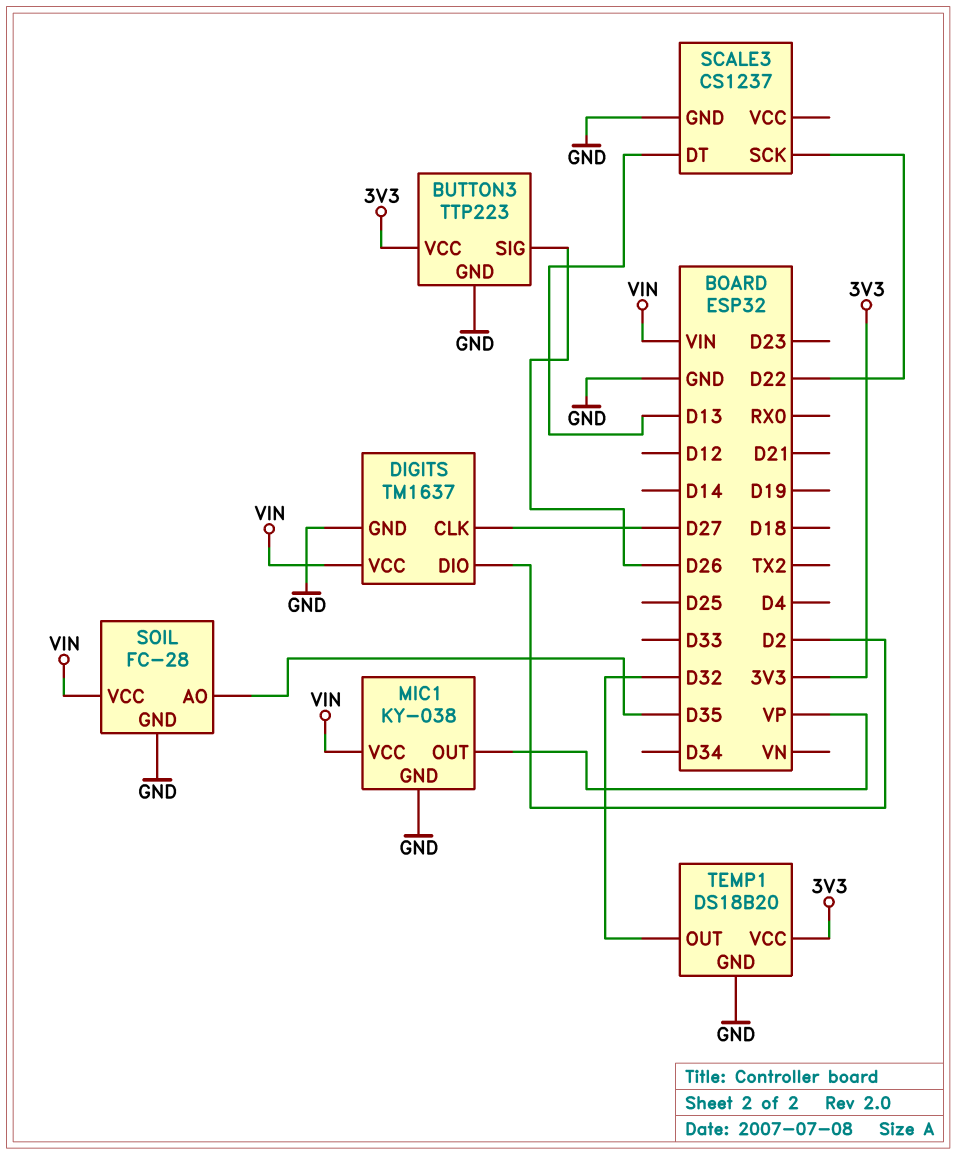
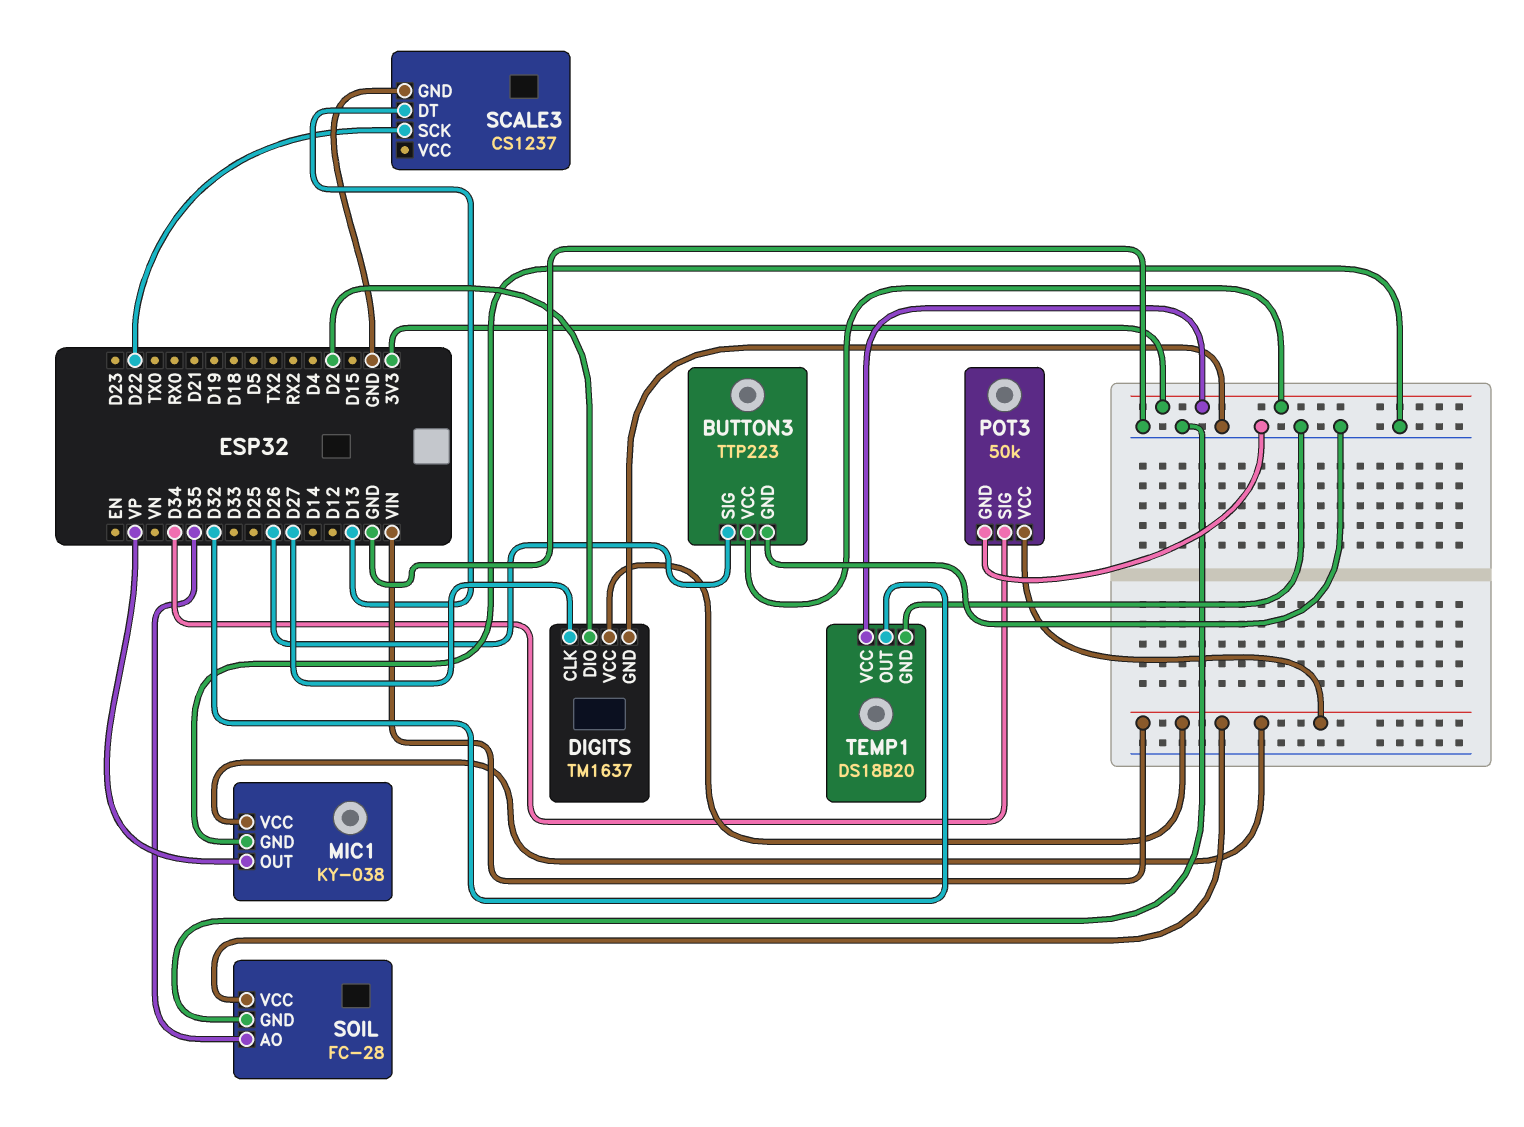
POT3: none -> 50k
POT3 pin GND: none -> GND
POT3 pin SIG: none -> D34
POT3 pin VCC: none -> VIN

